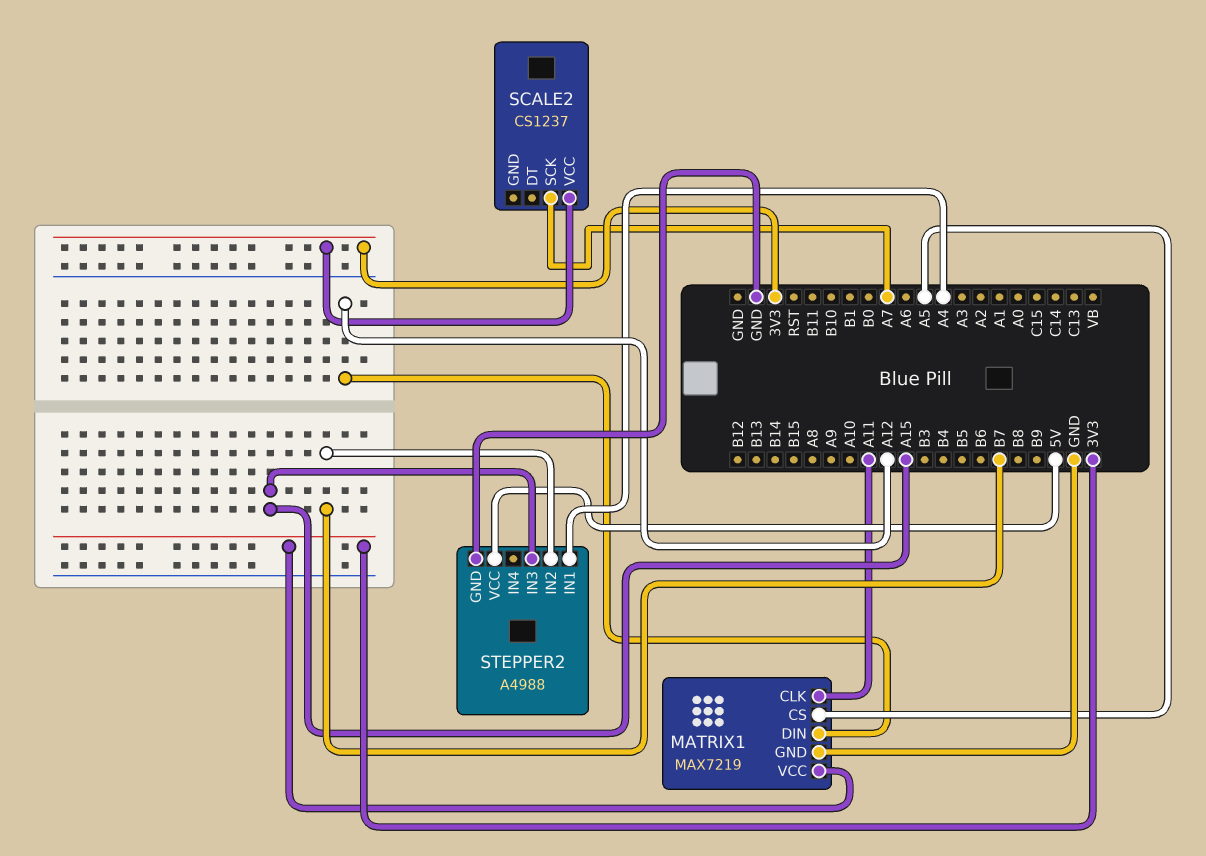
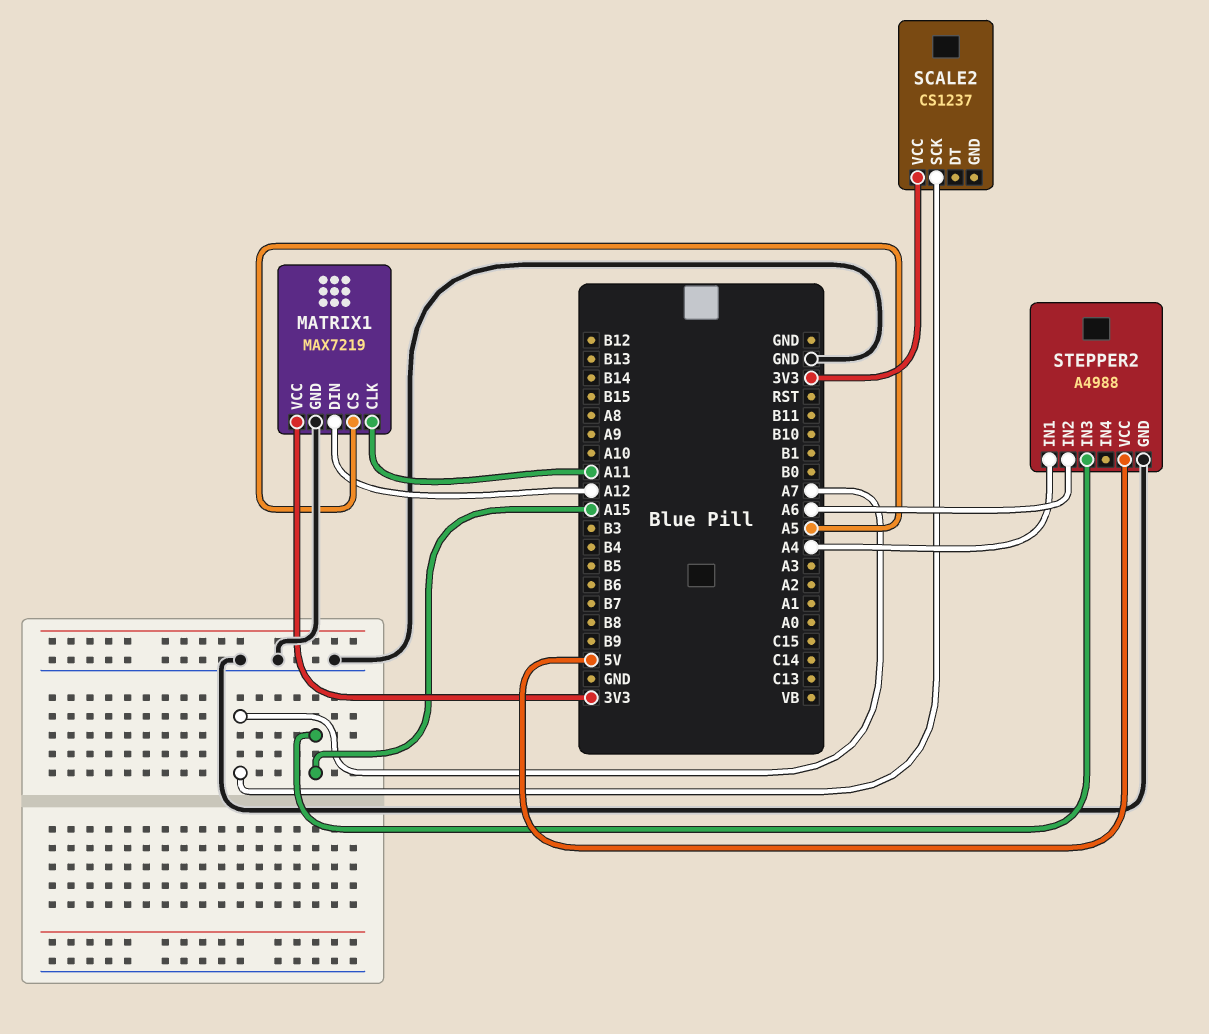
STEPPER2 pin IN2: B7 -> A6

